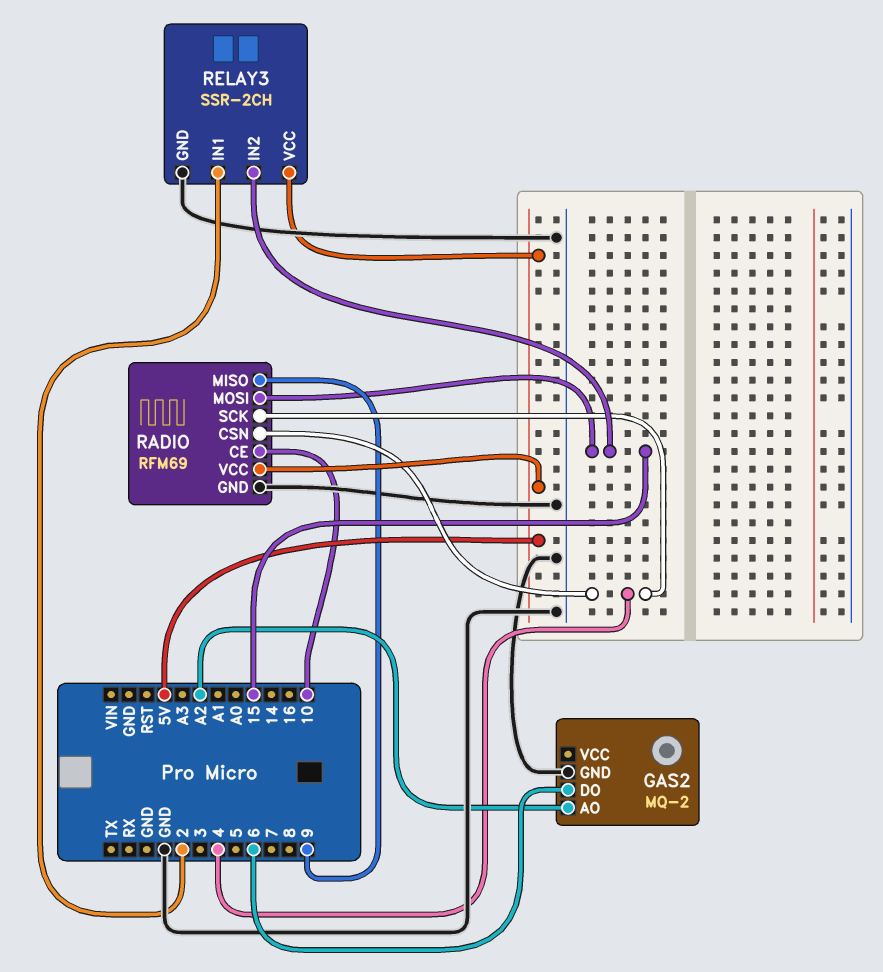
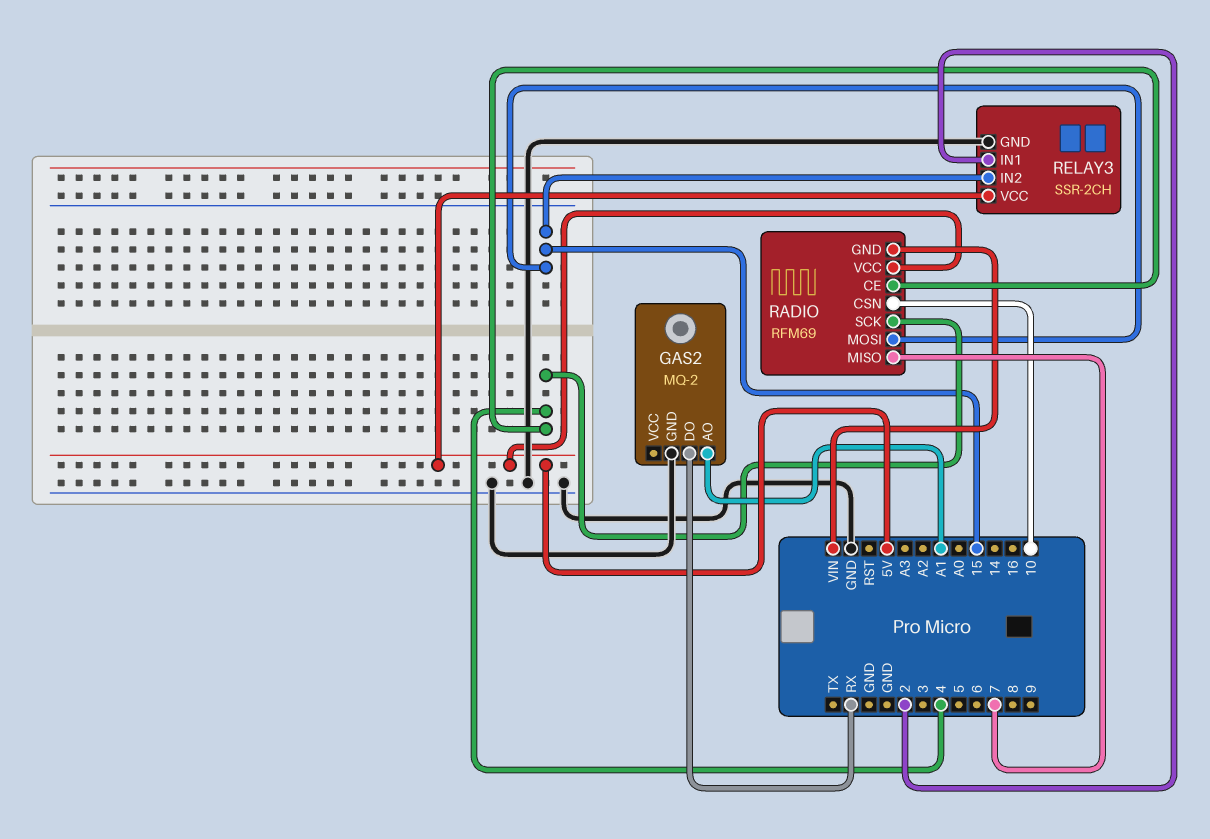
GAS2 pin AO: A2 -> A1
GAS2 pin DO: 6 -> RX
RADIO pin CE: 10 -> 4
RADIO pin CSN: 4 -> 10
RADIO pin GND: GND -> VIN
RADIO pin MISO: 9 -> 7

